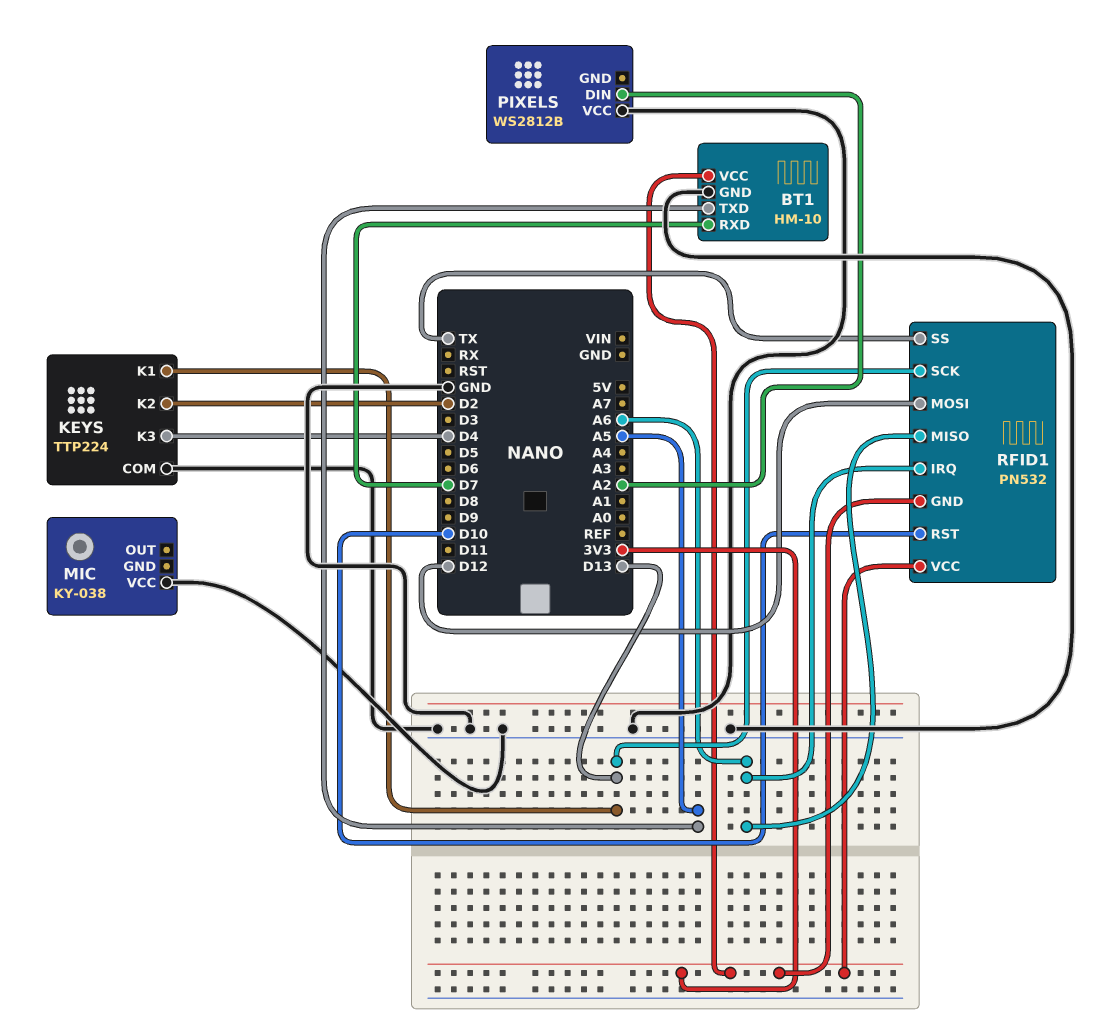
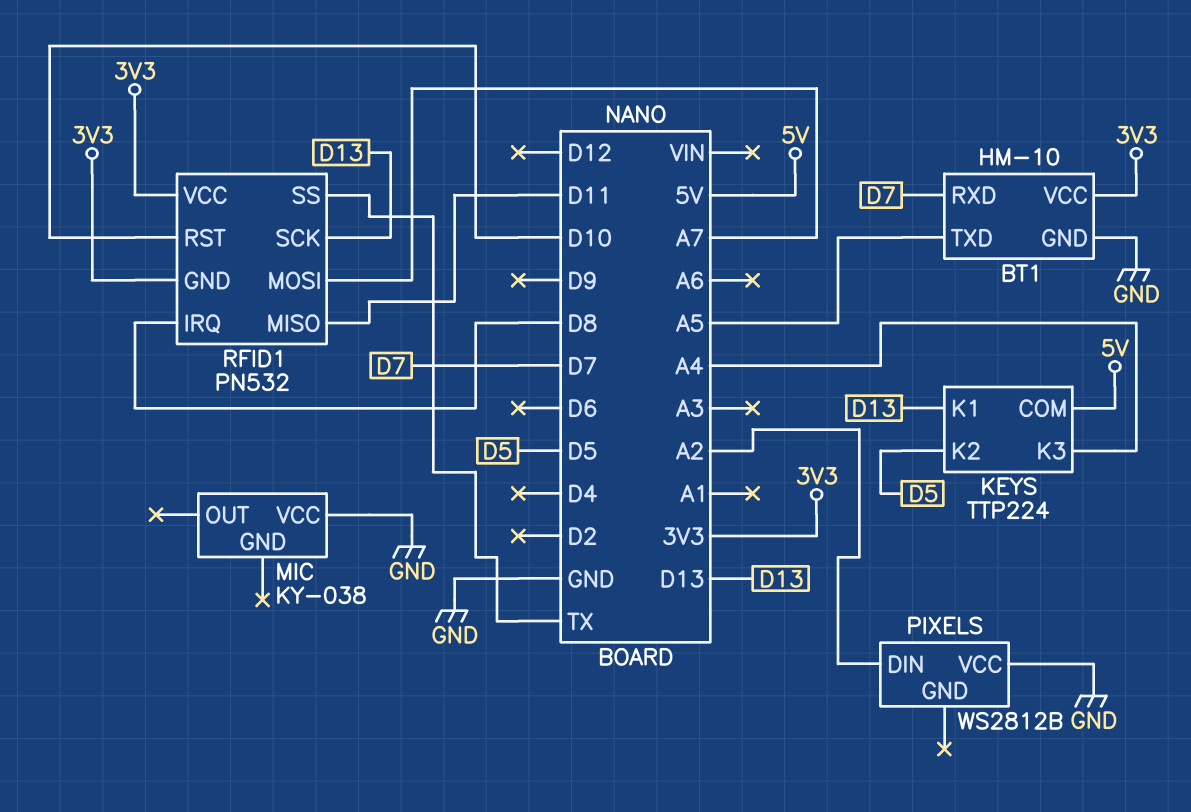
KEYS pin COM: GND -> 5V
KEYS pin K2: D2 -> D5
KEYS pin K3: D4 -> A4
RFID1 pin IRQ: A6 -> D8
RFID1 pin MISO: A6 -> D11
RFID1 pin MOSI: D12 -> A7

